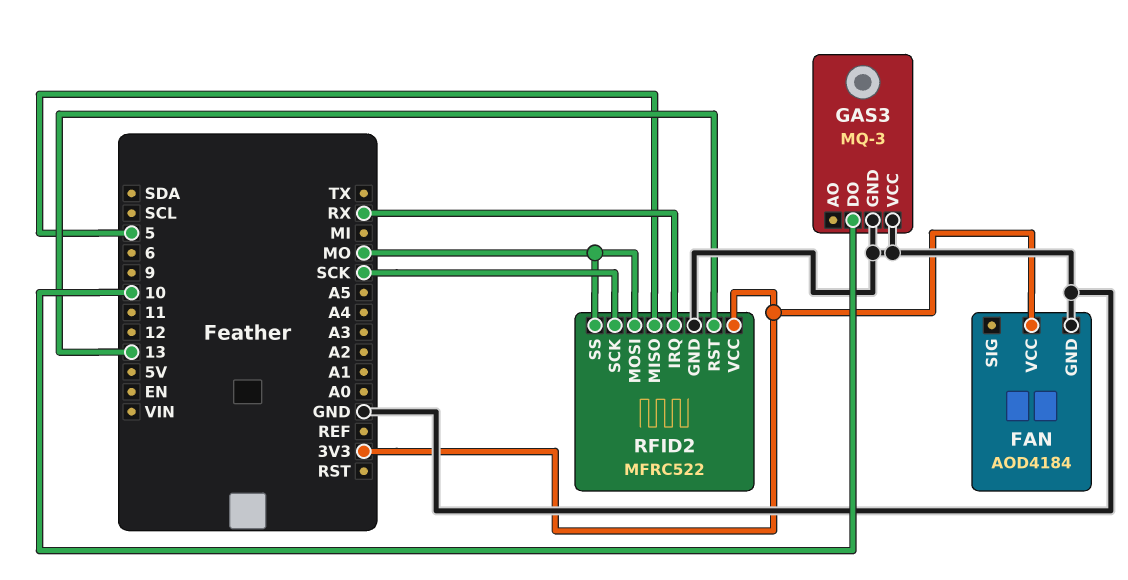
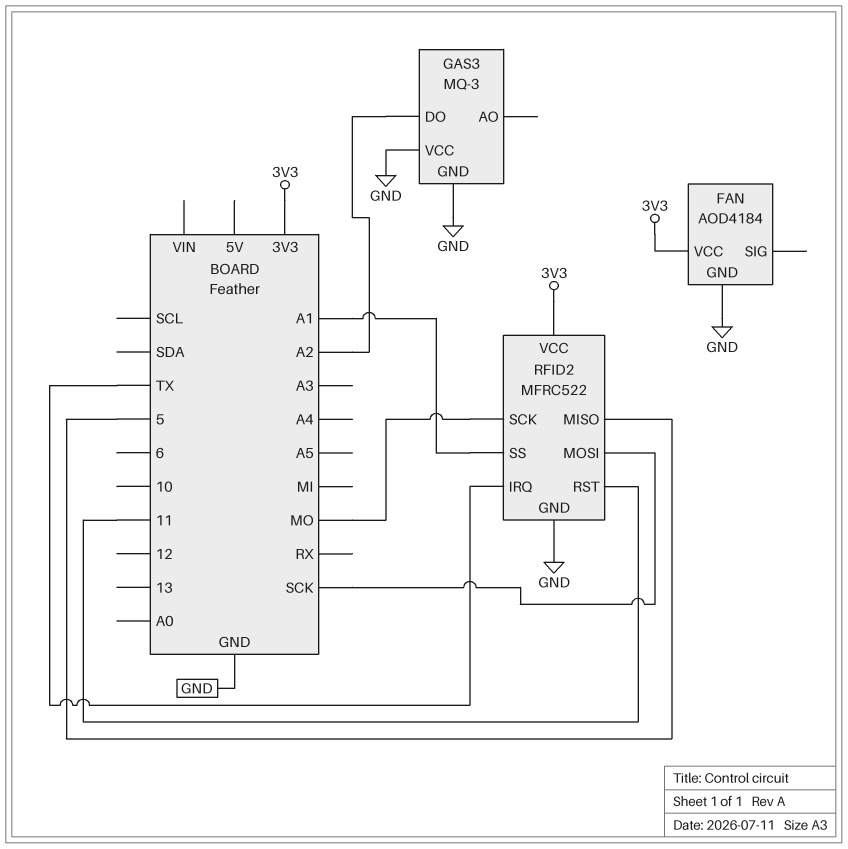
GAS3 pin DO: 10 -> A2
RFID2 pin IRQ: RX -> TX
RFID2 pin MOSI: MO -> SCK
RFID2 pin RST: 13 -> 11
RFID2 pin SCK: SCK -> MO
RFID2 pin SS: MO -> A1

